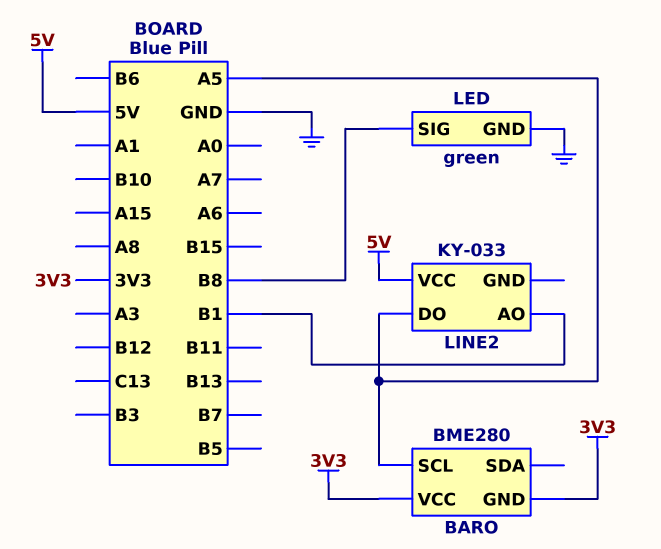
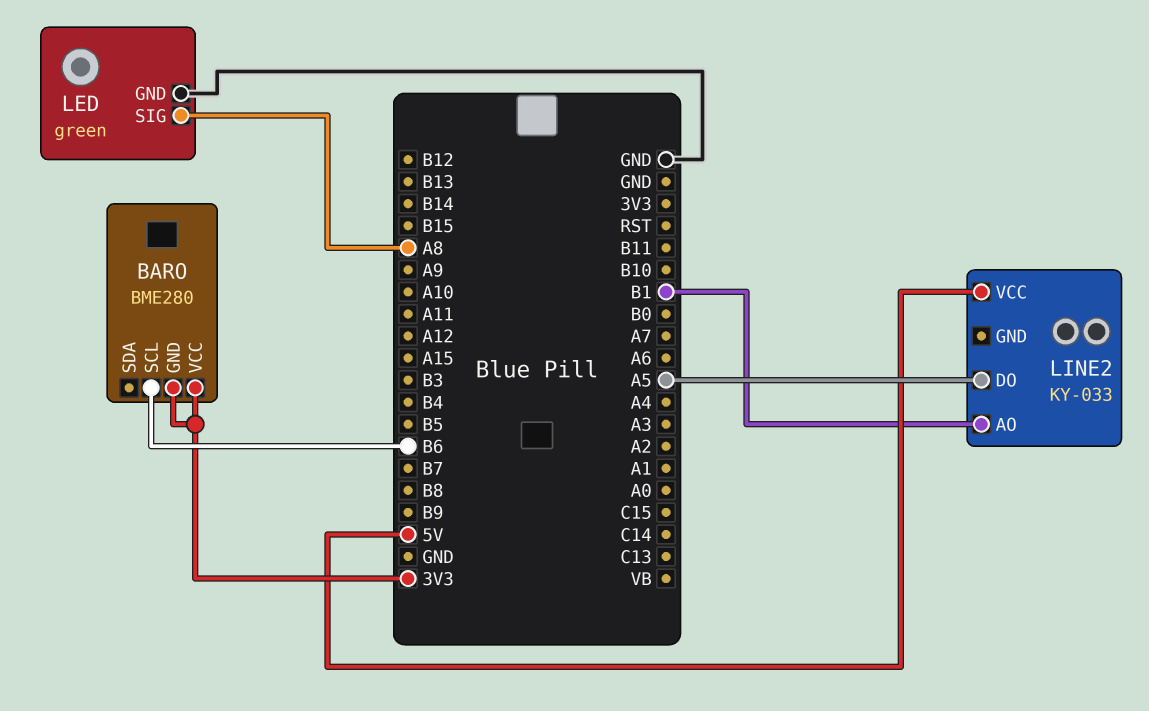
BARO pin SCL: A5 -> B6
LED pin SIG: B8 -> A8

